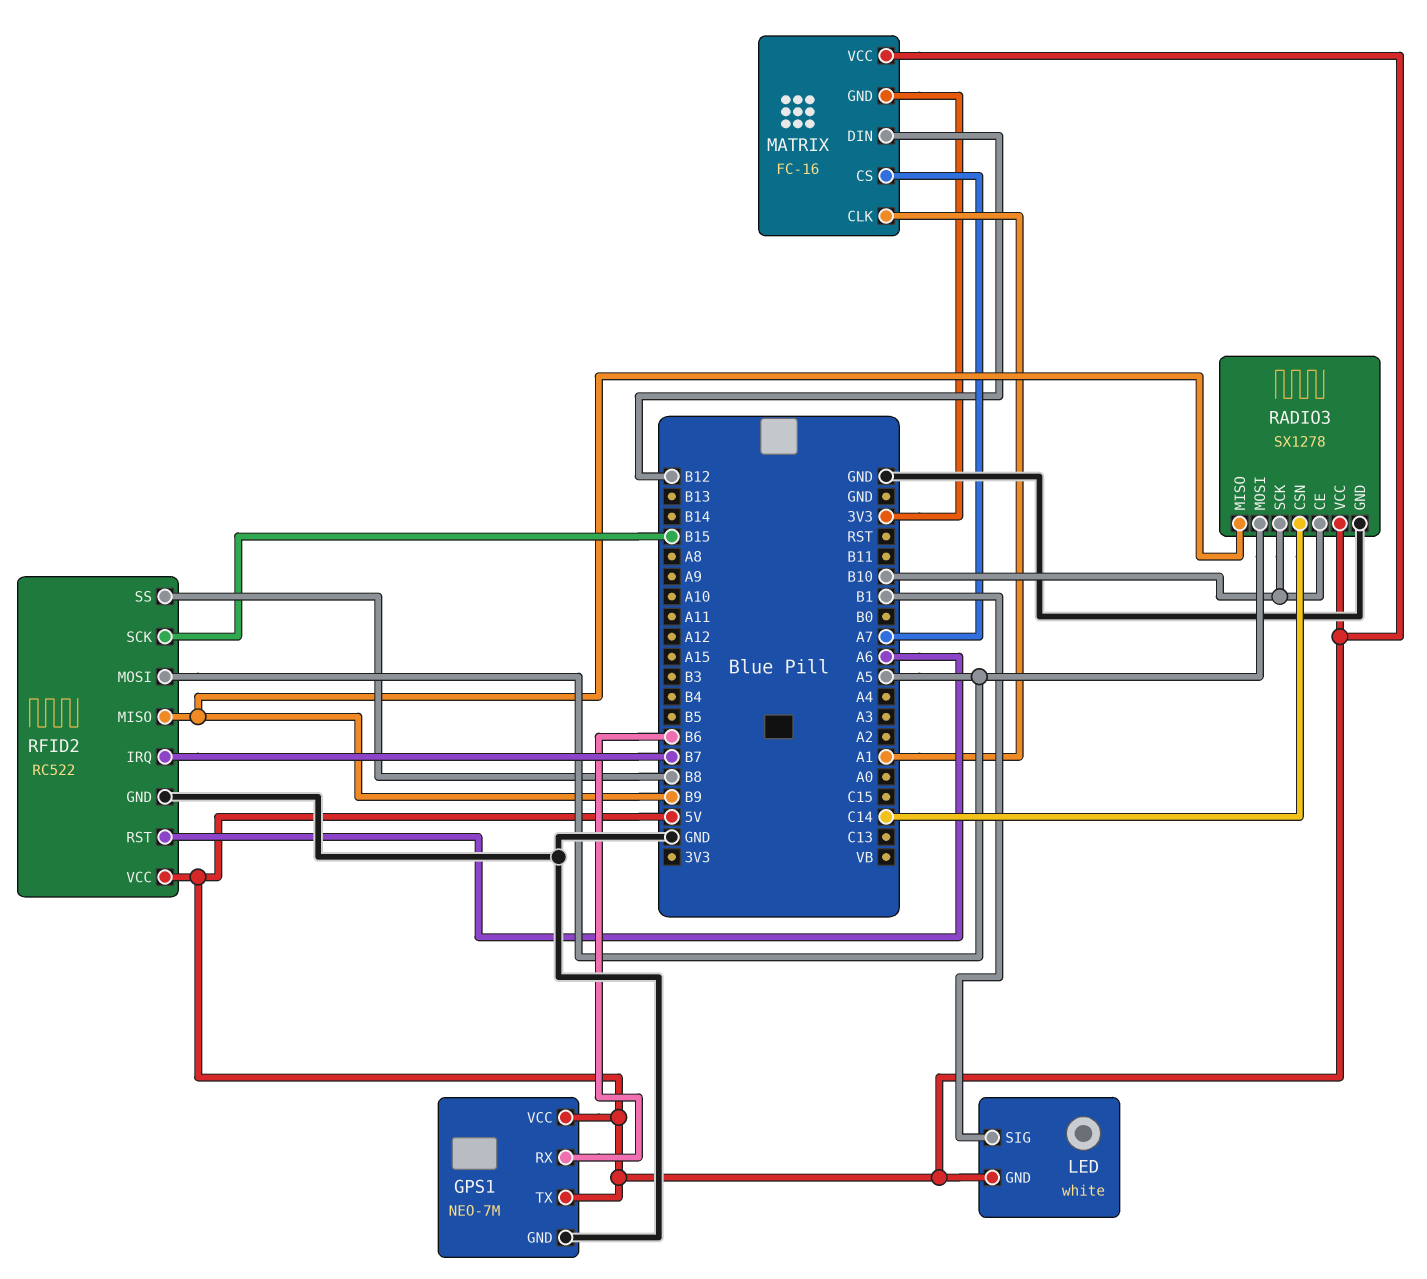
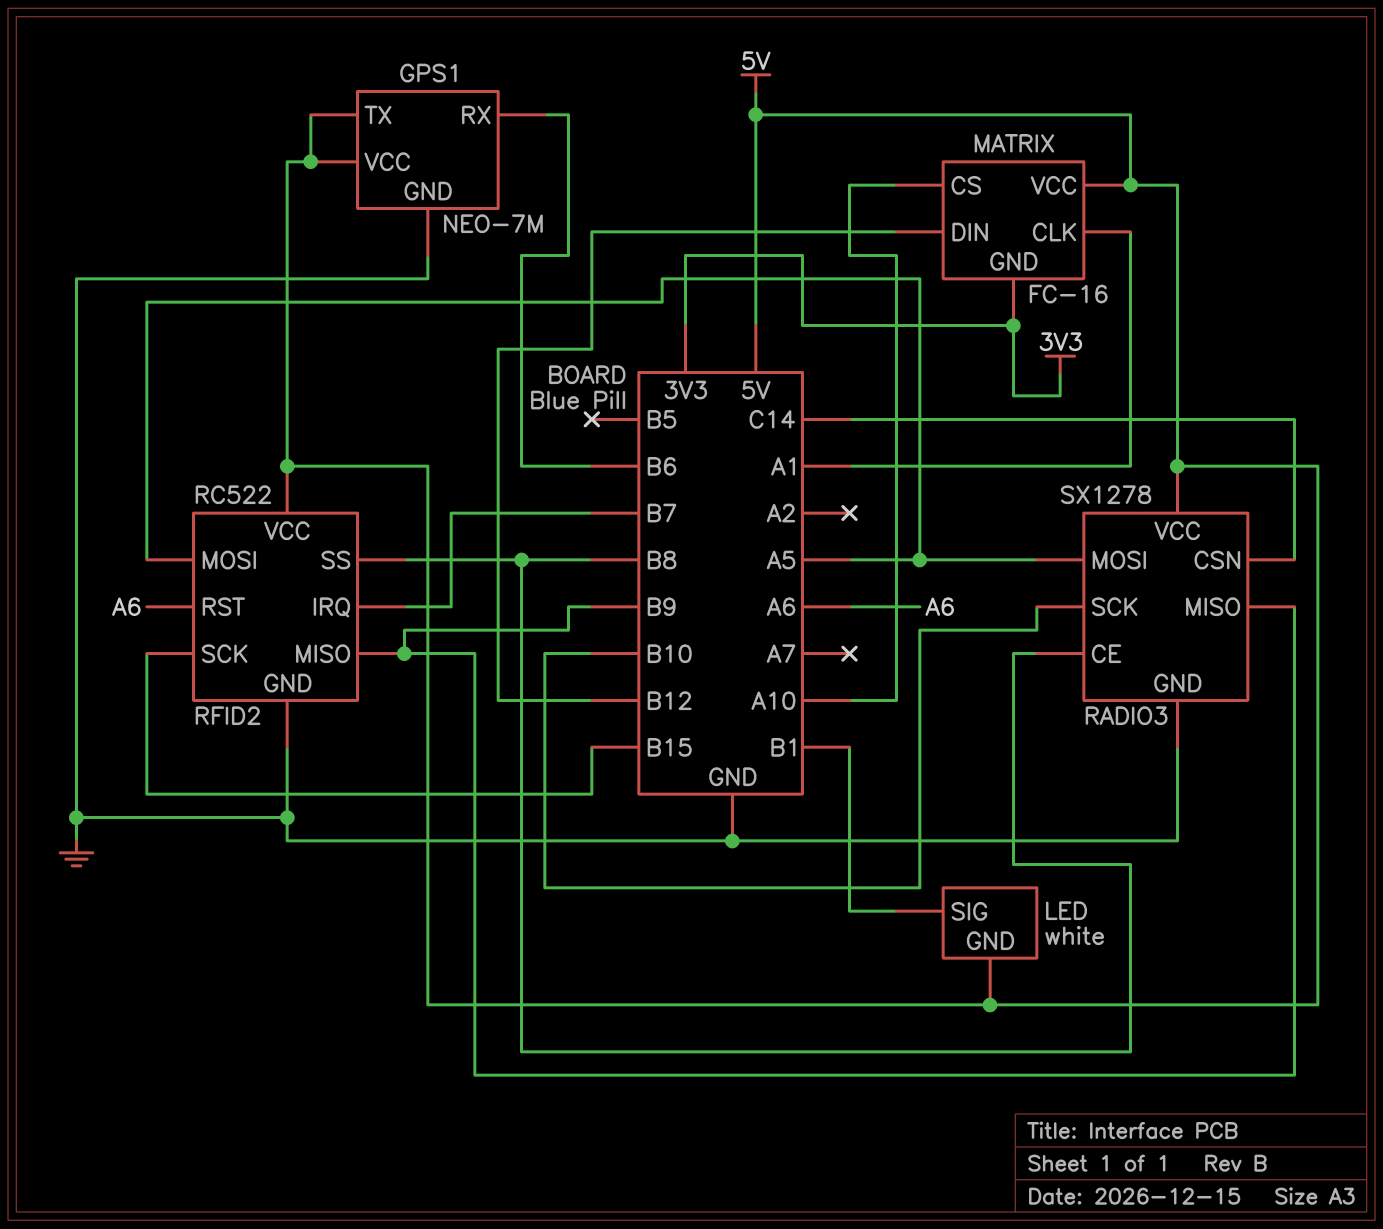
MATRIX pin CS: A7 -> A10
RADIO3 pin CE: B10 -> B8

